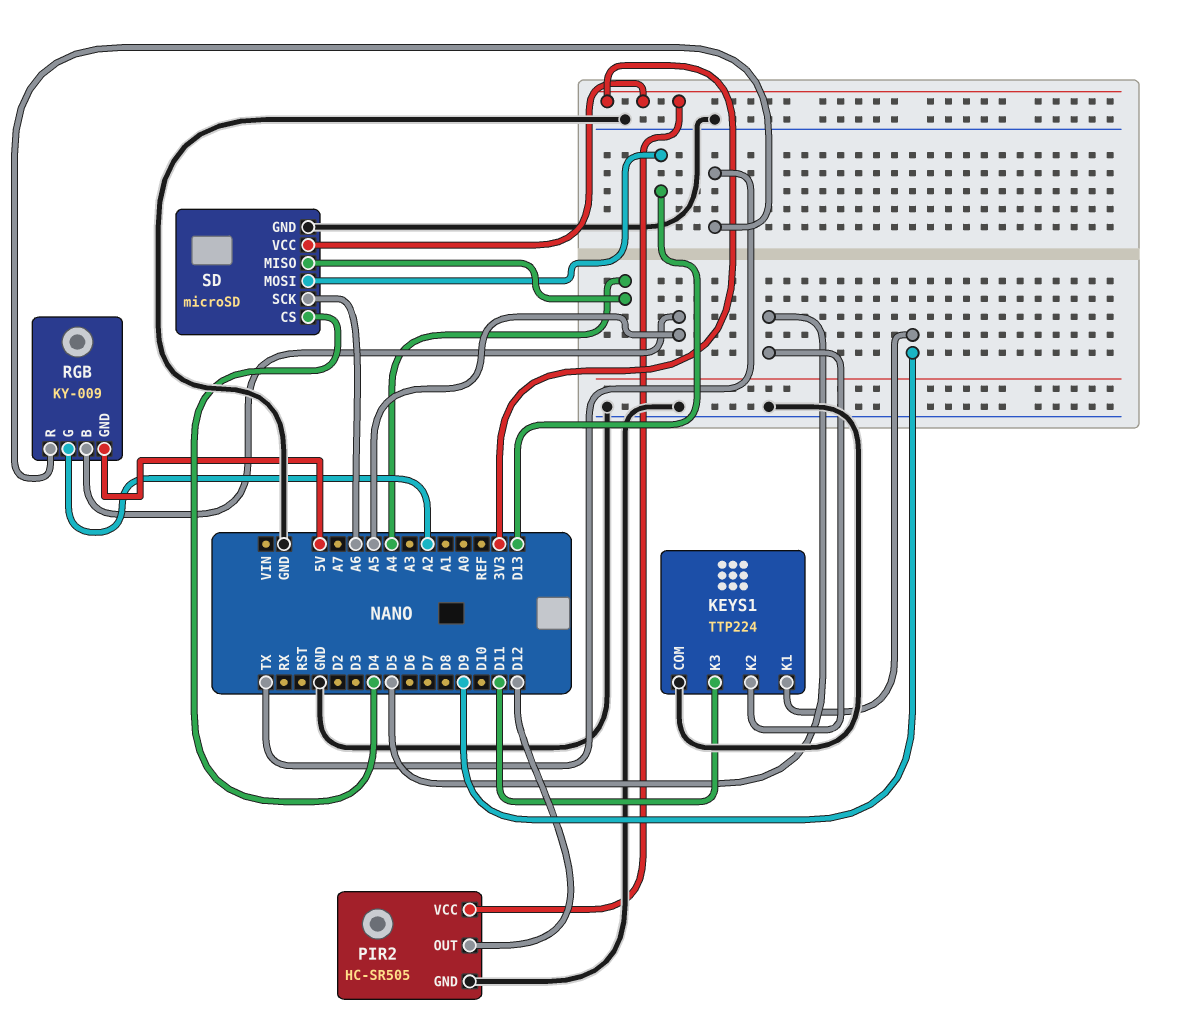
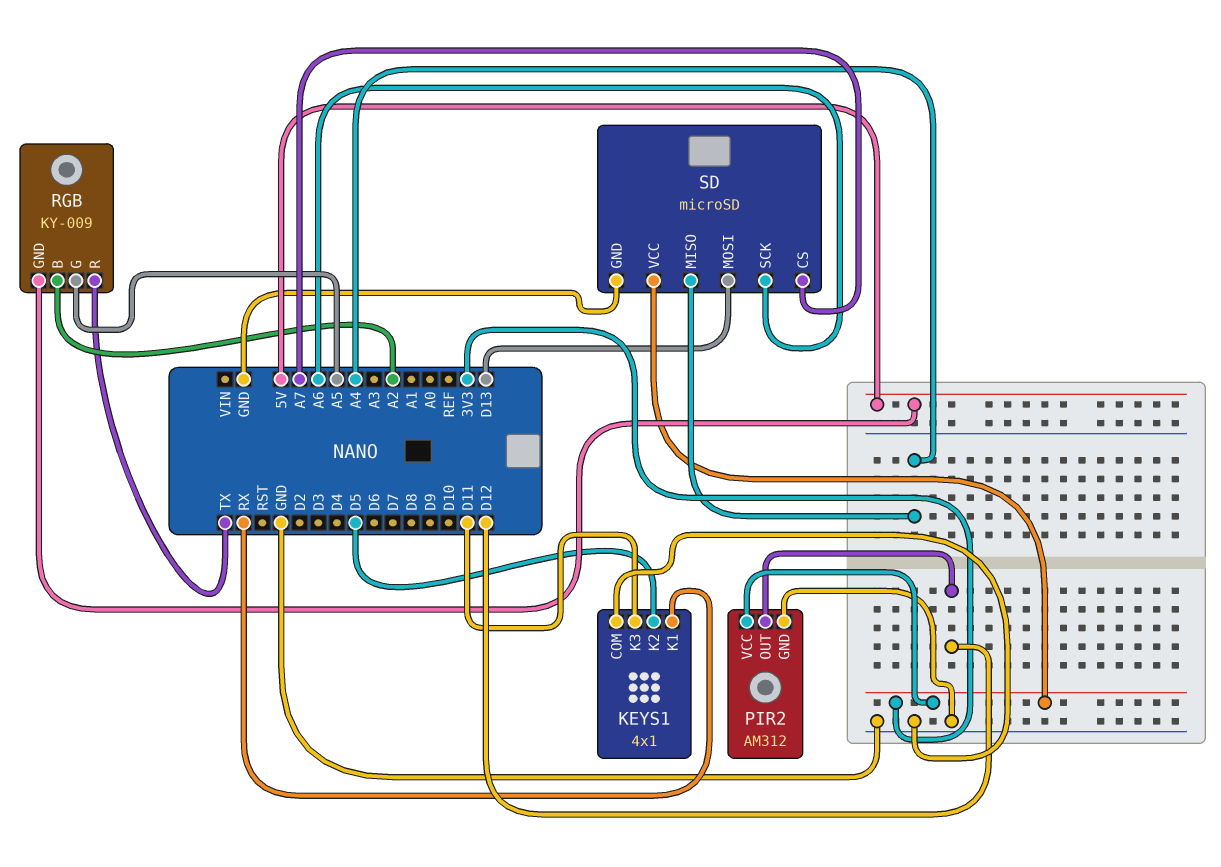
KEYS1: TTP224 -> 4x1
KEYS1 pin K1: D9 -> RX
PIR2: HC-SR505 -> AM312
RGB pin B: A5 -> A2
RGB pin G: A2 -> A5
SD pin CS: D4 -> A7

